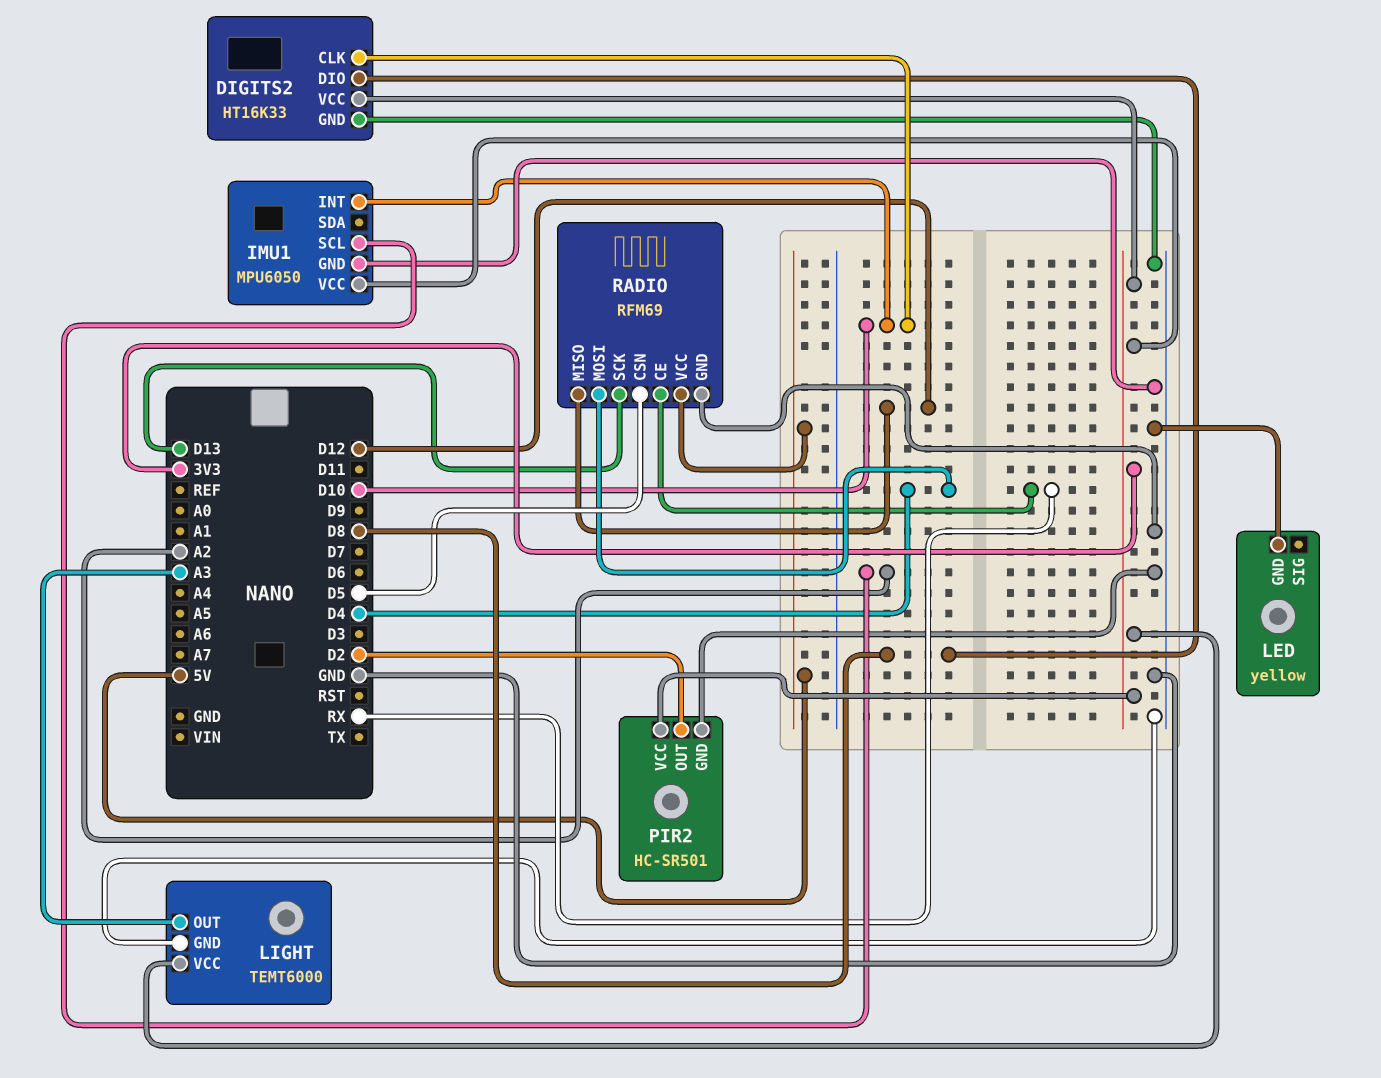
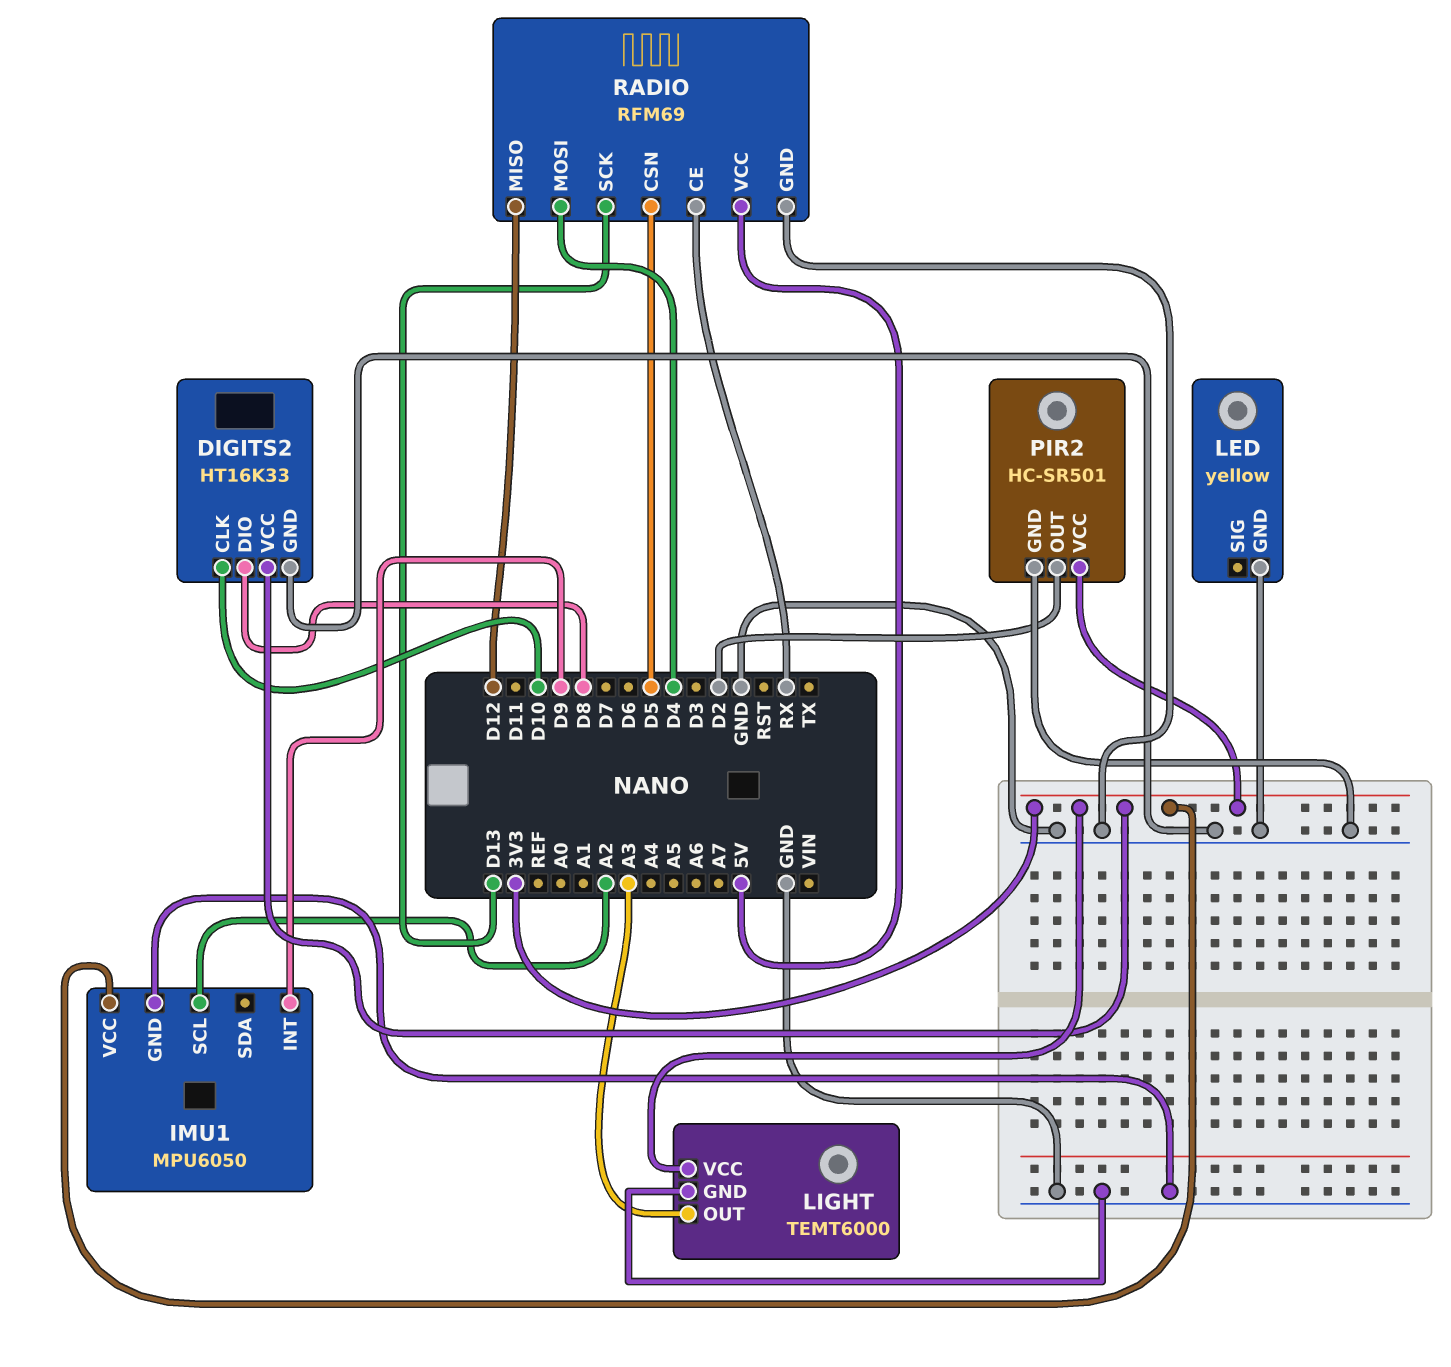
IMU1 pin INT: D10 -> D9

